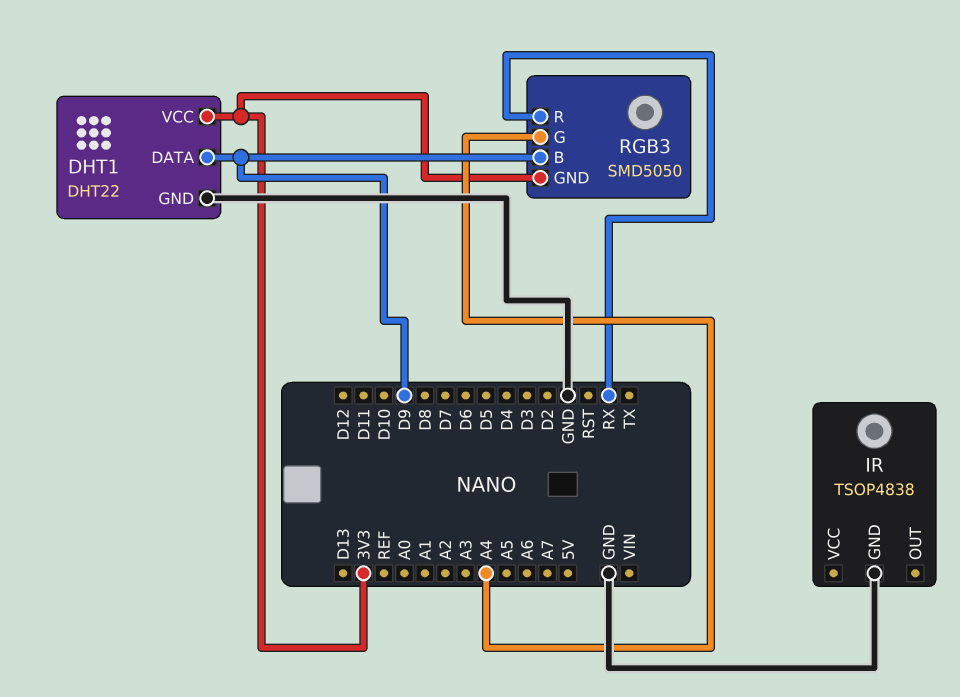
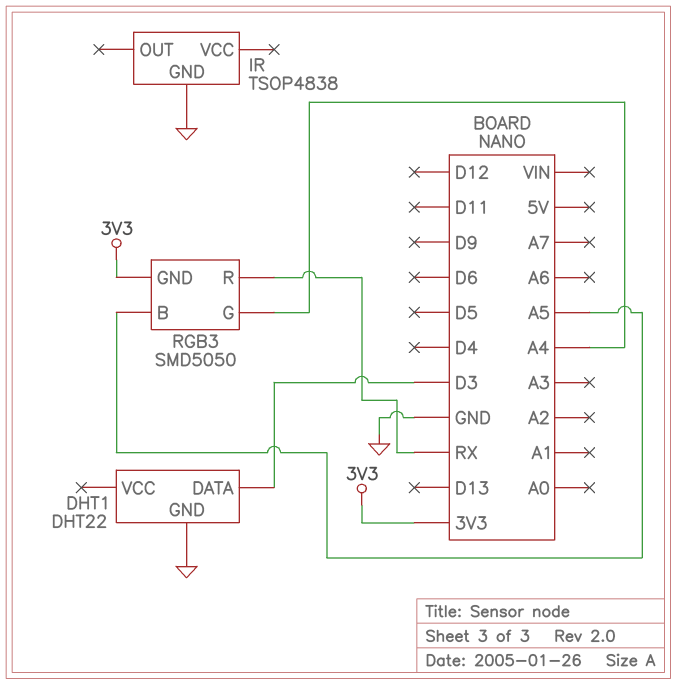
DHT1 pin DATA: D9 -> D3
DHT1 pin VCC: 3V3 -> none
RGB3 pin B: D9 -> A5

